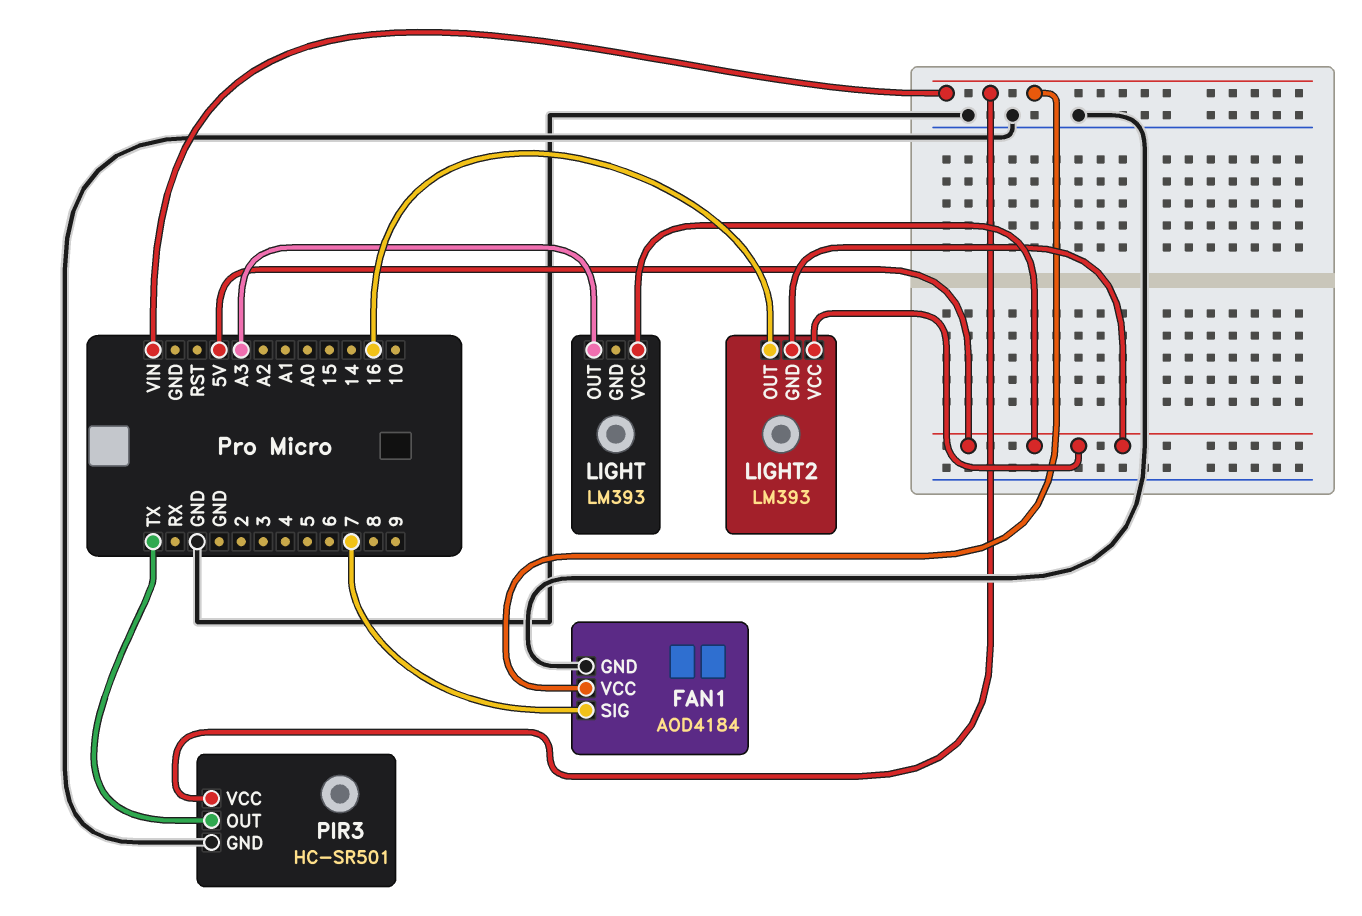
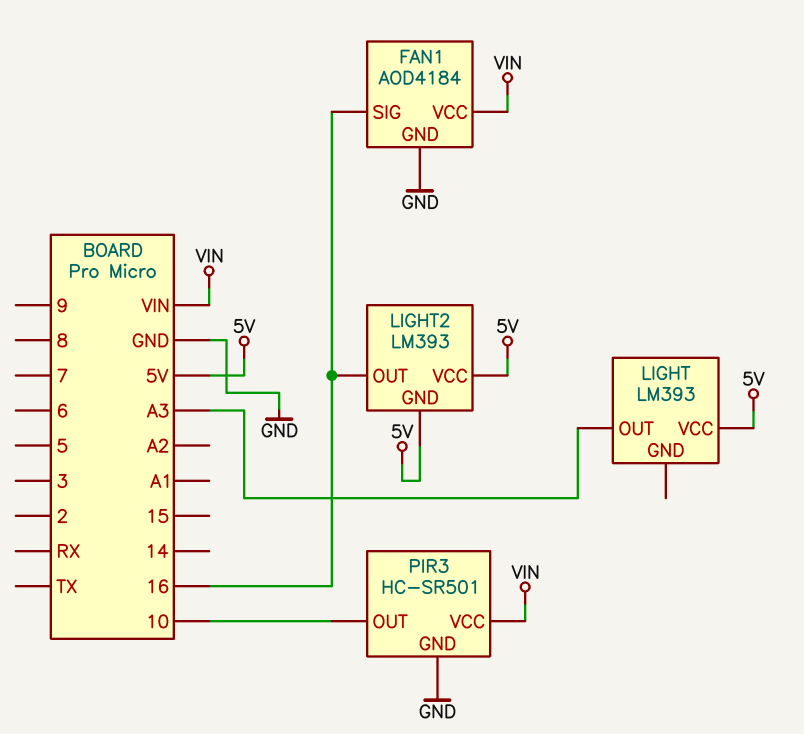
FAN1 pin SIG: 7 -> 16
PIR3 pin OUT: TX -> 10

